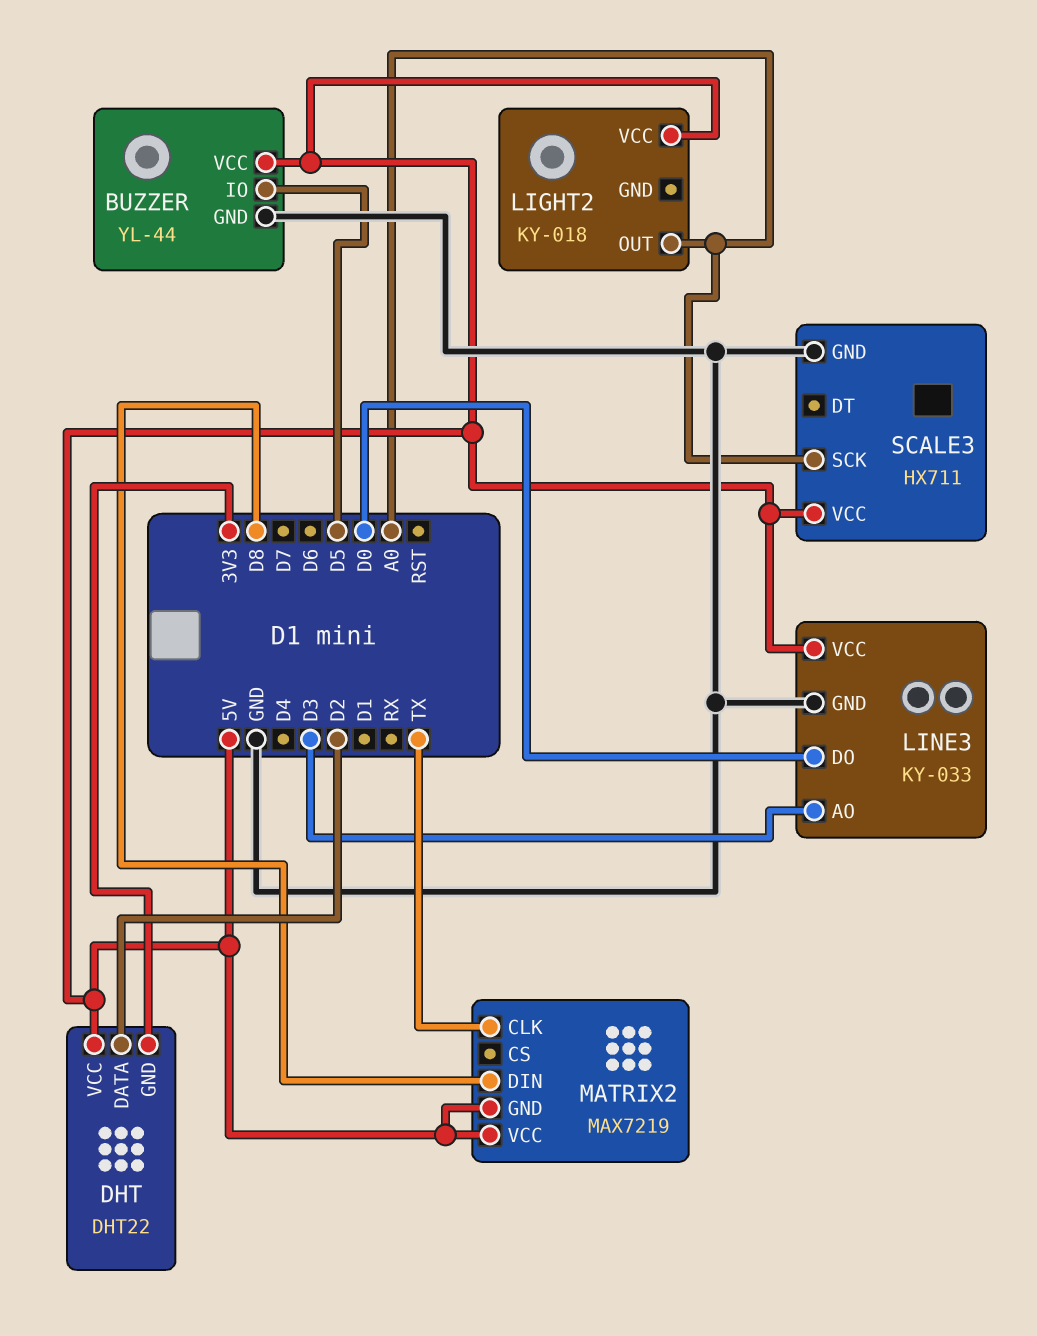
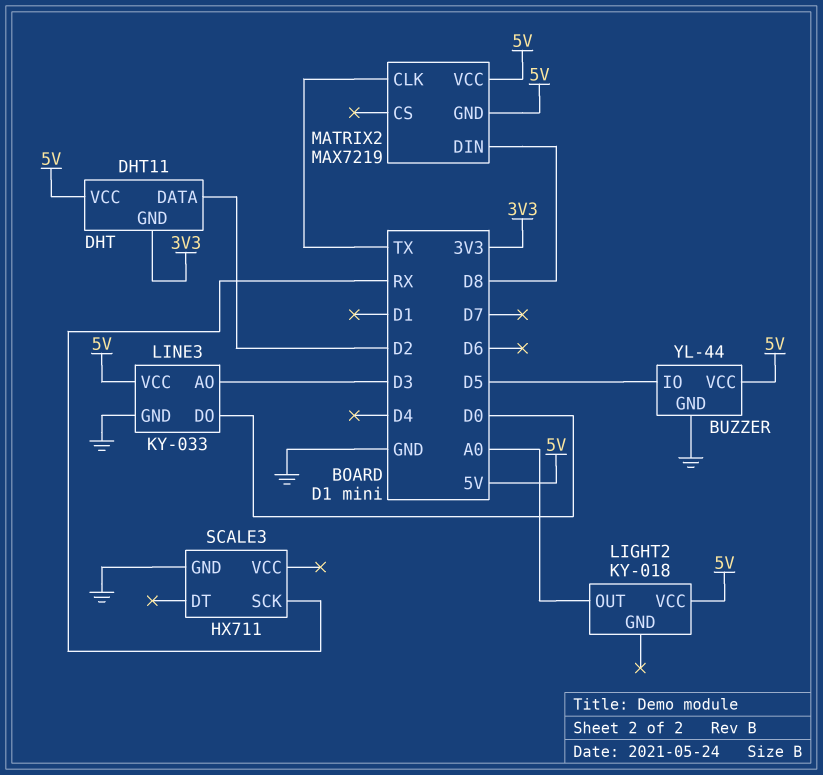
DHT: DHT22 -> DHT11
SCALE3 pin SCK: A0 -> RX
SCALE3 pin VCC: 5V -> none

